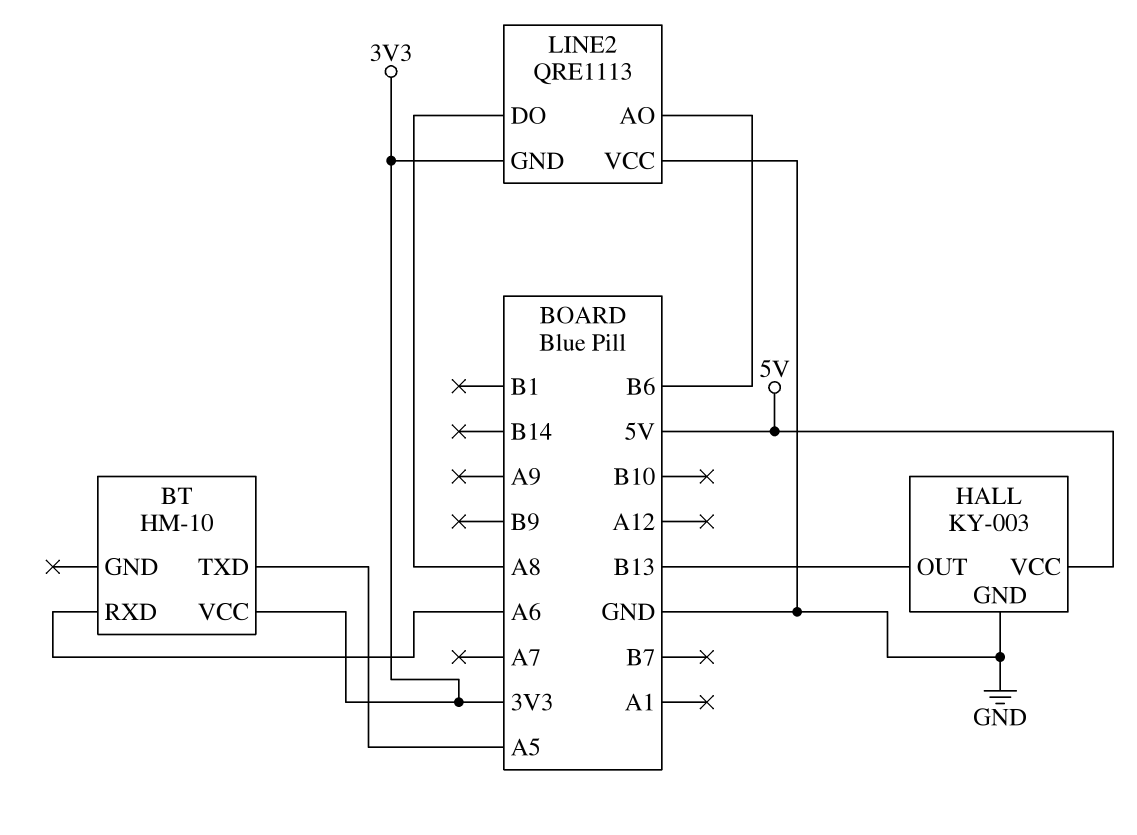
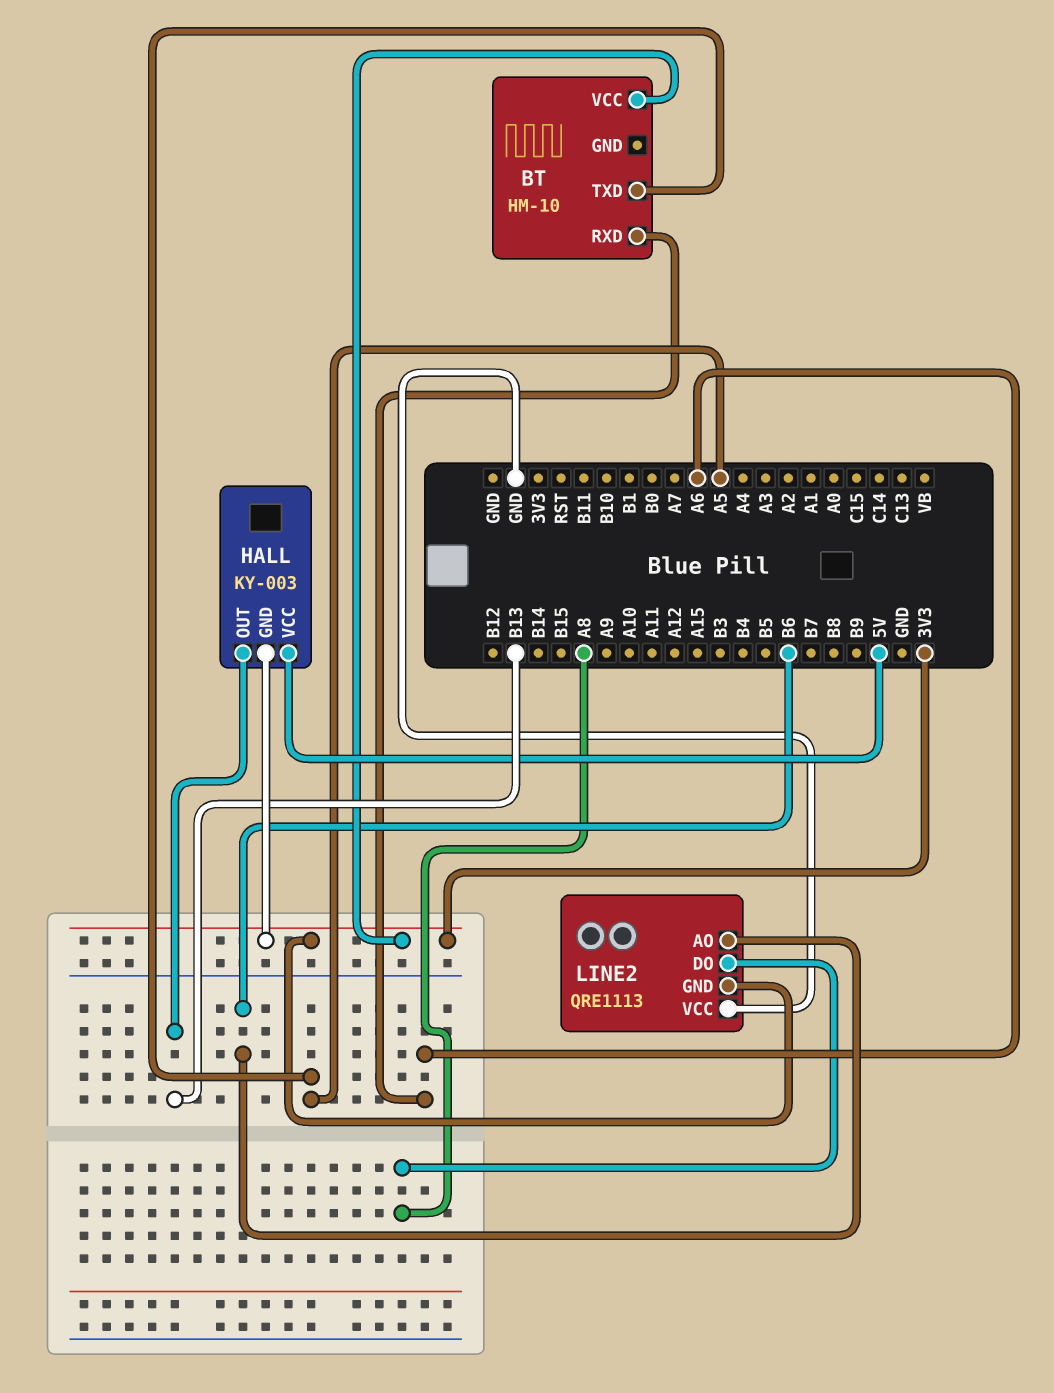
HALL pin GND: GND -> 3V3

